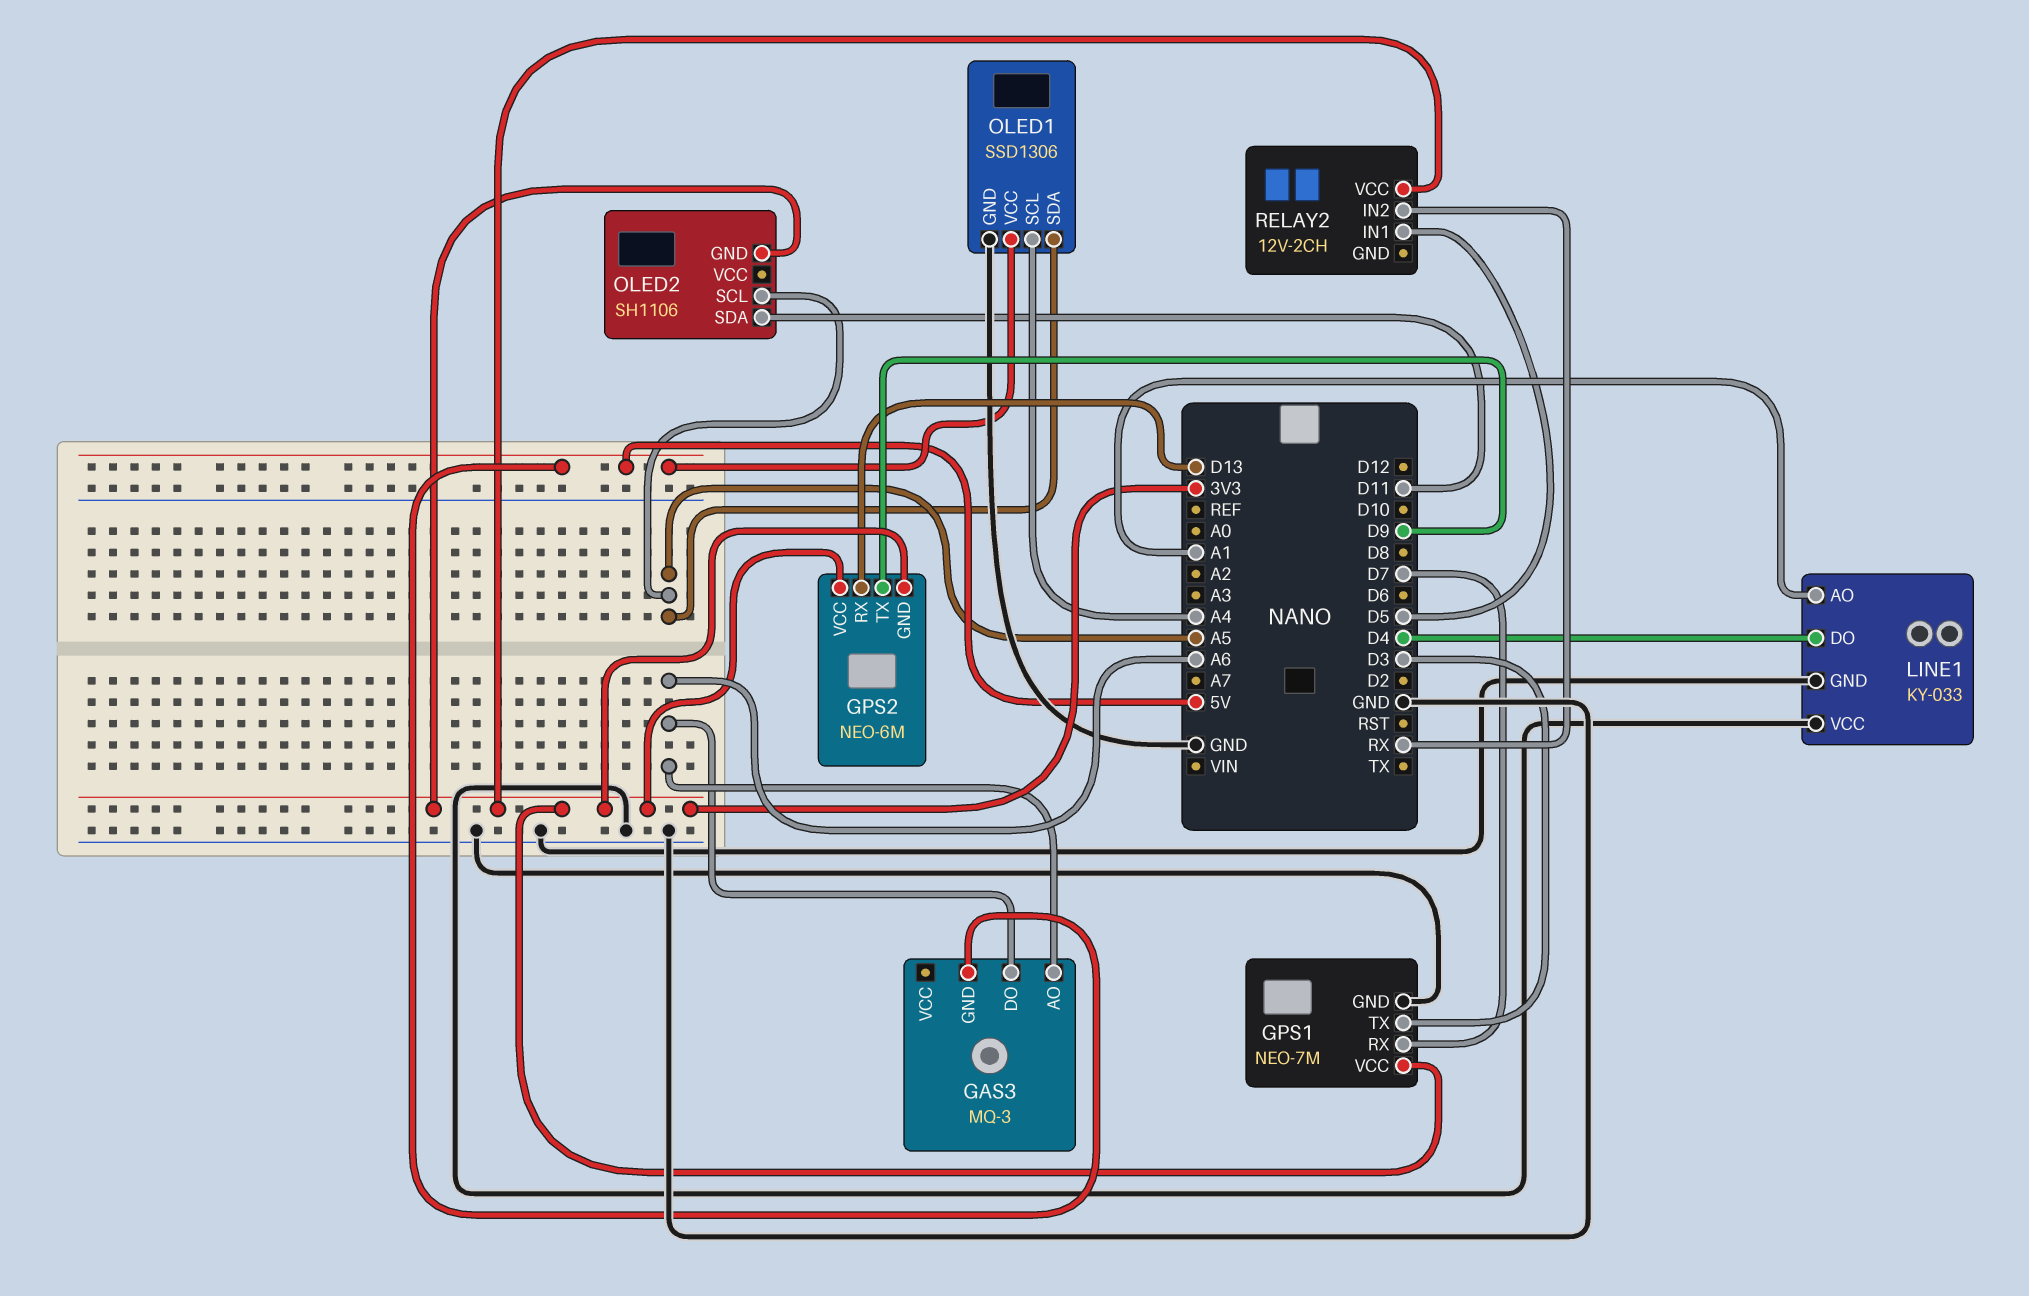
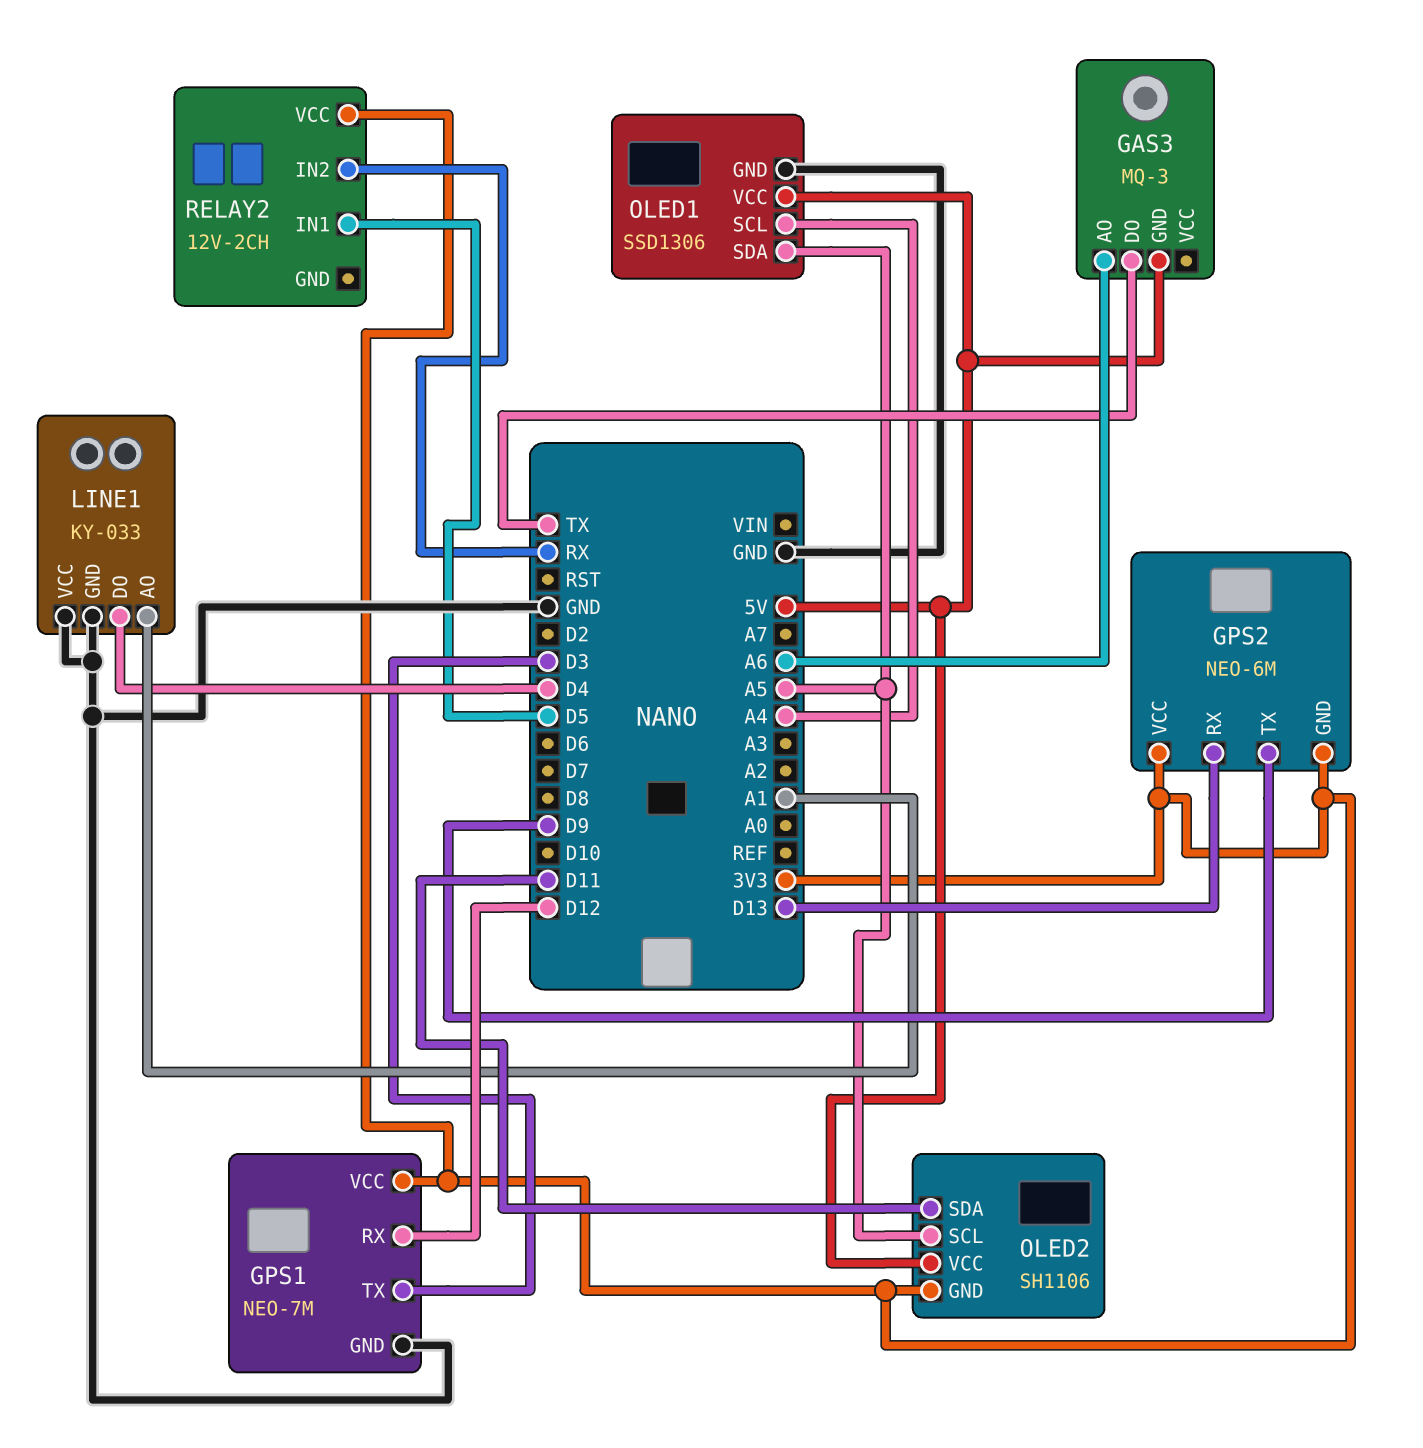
GAS3 pin DO: A6 -> TX
GPS1 pin RX: D7 -> D12
OLED2 pin VCC: none -> 5V

